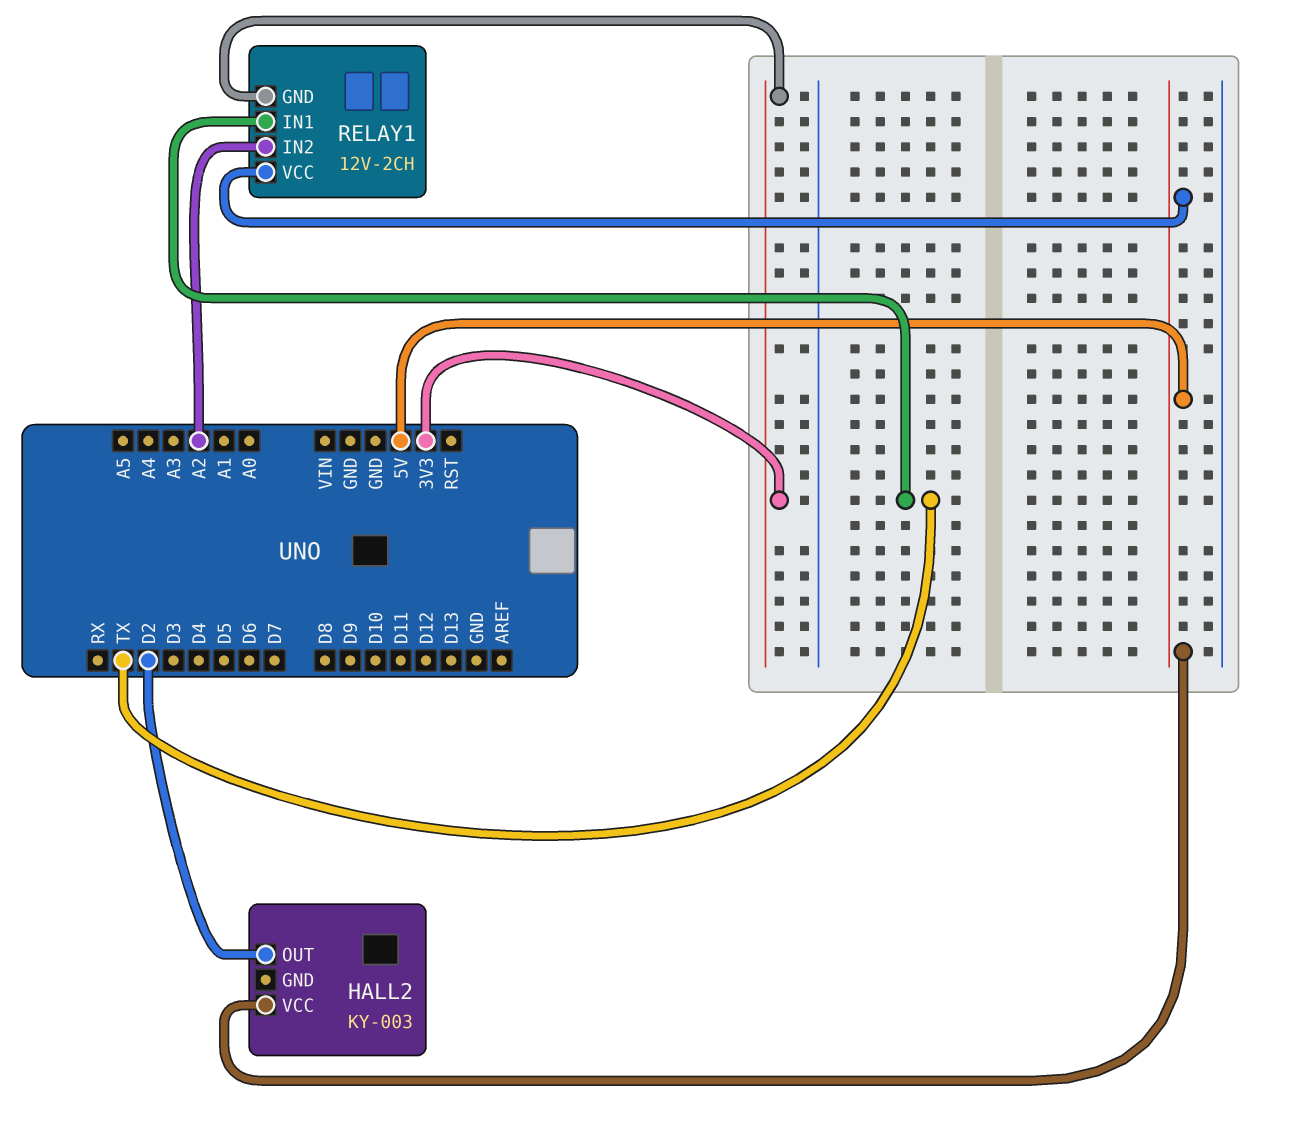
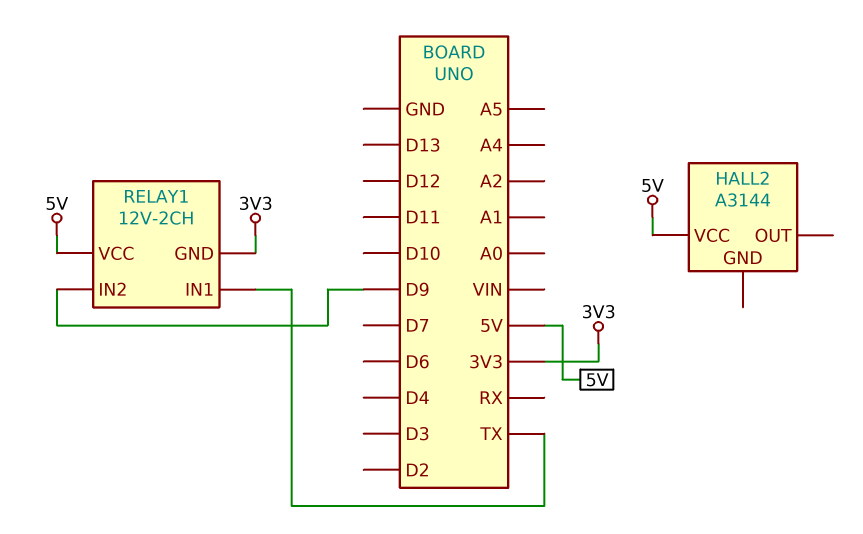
HALL2: KY-003 -> A3144
HALL2 pin OUT: D2 -> none
RELAY1 pin IN2: A2 -> D9

